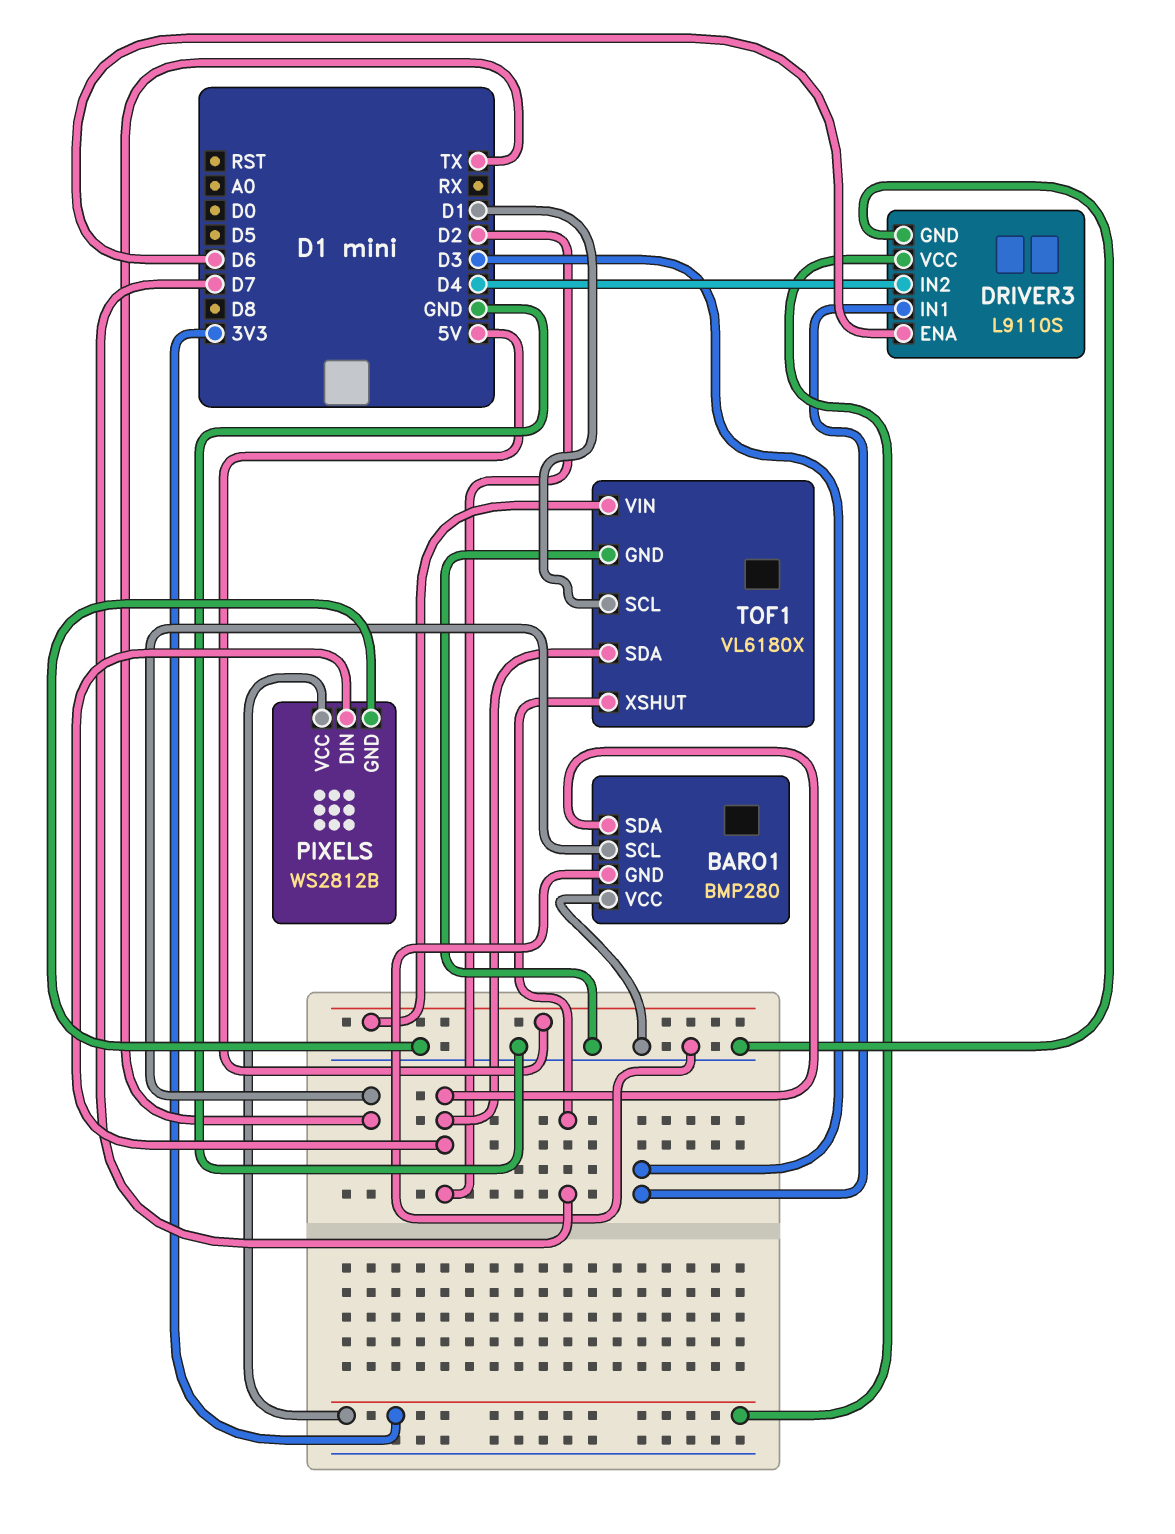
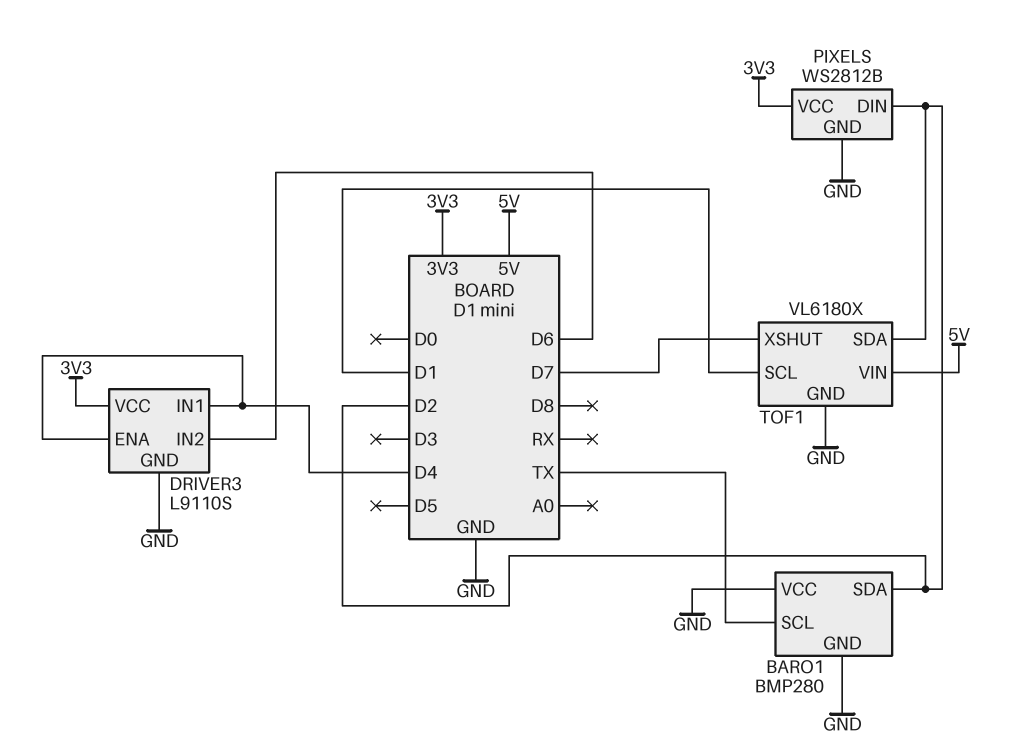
DRIVER3 pin ENA: D6 -> D4
DRIVER3 pin IN1: D3 -> D4
DRIVER3 pin IN2: D4 -> D6

